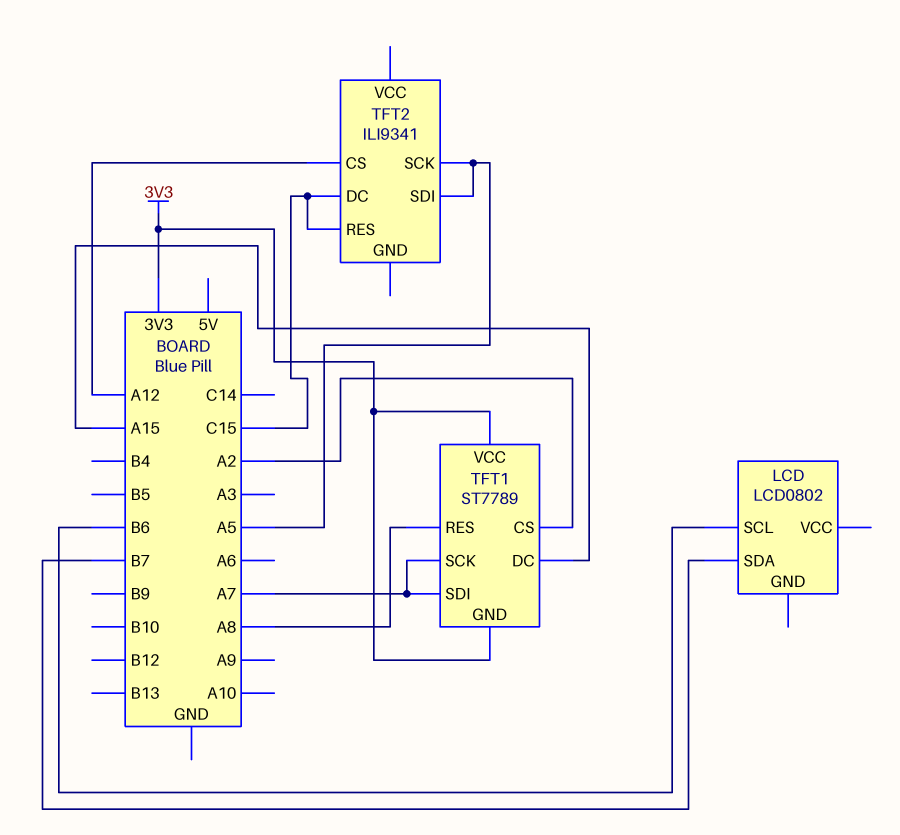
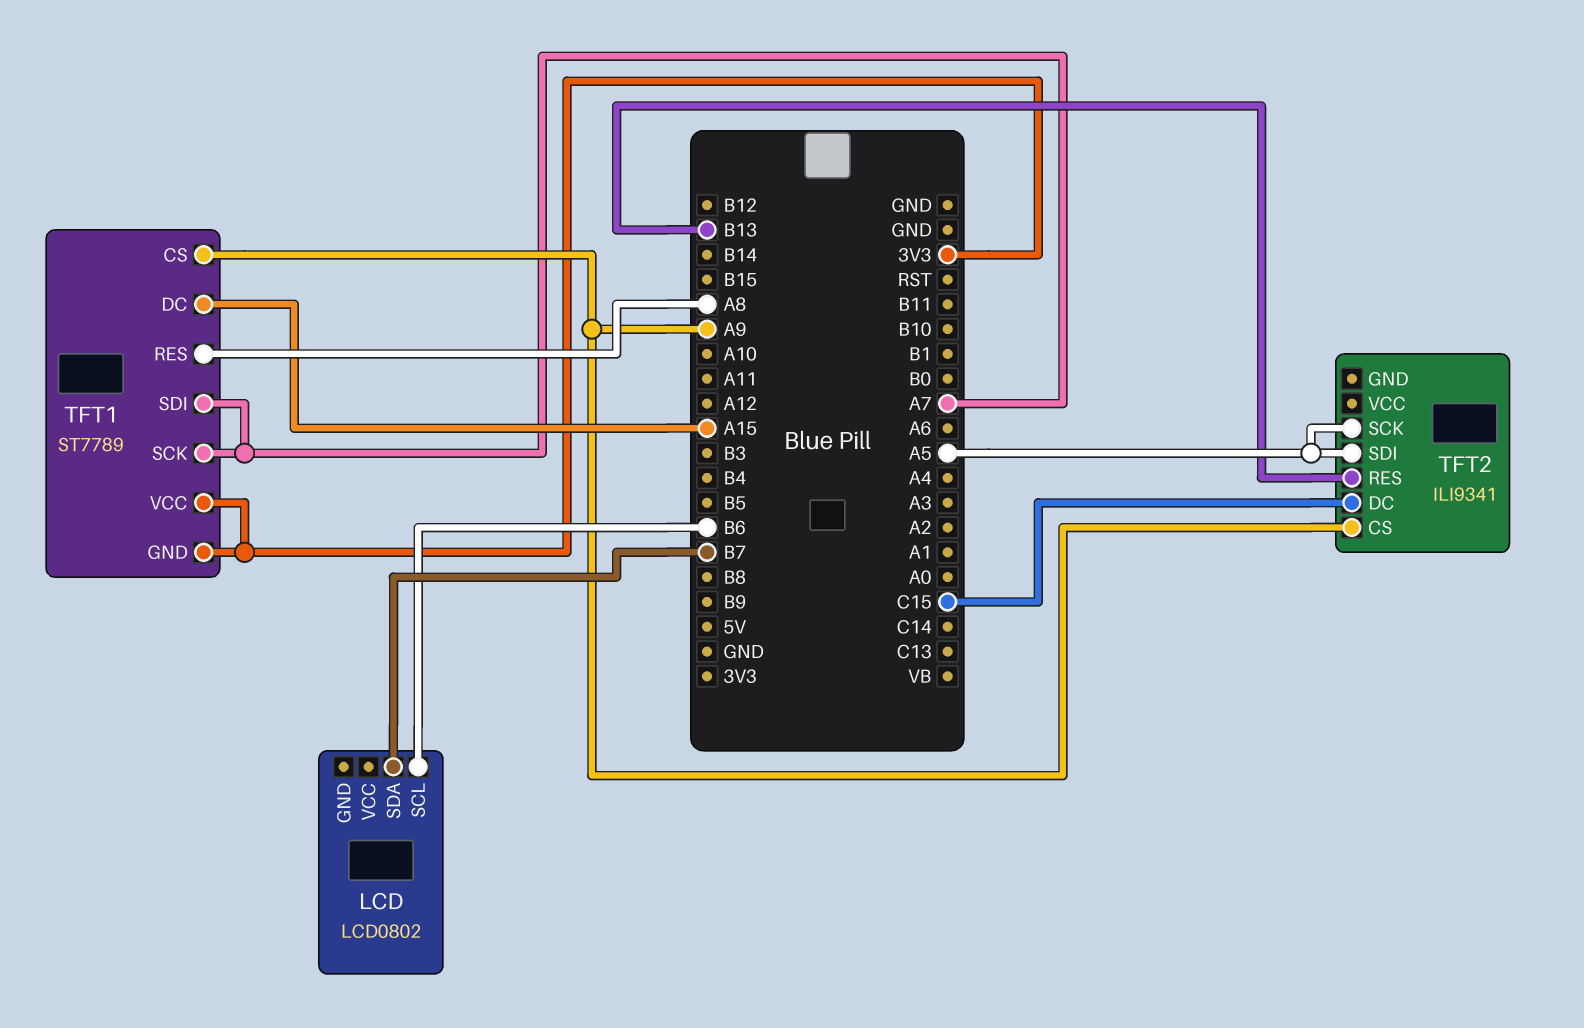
TFT1 pin CS: A2 -> A9
TFT2 pin CS: A12 -> A9
TFT2 pin RES: C15 -> B13

